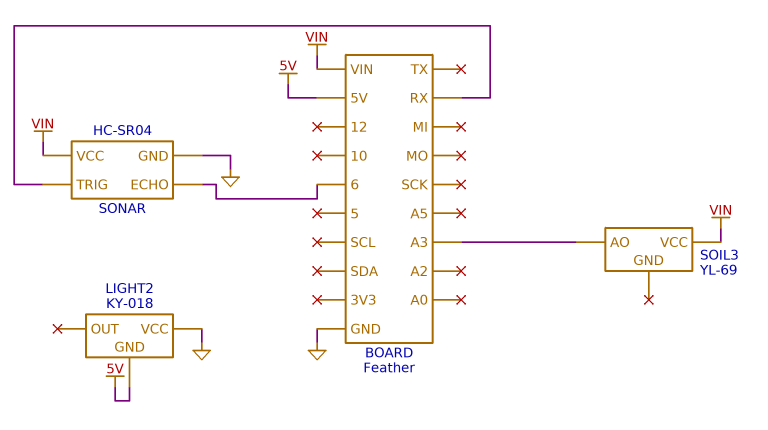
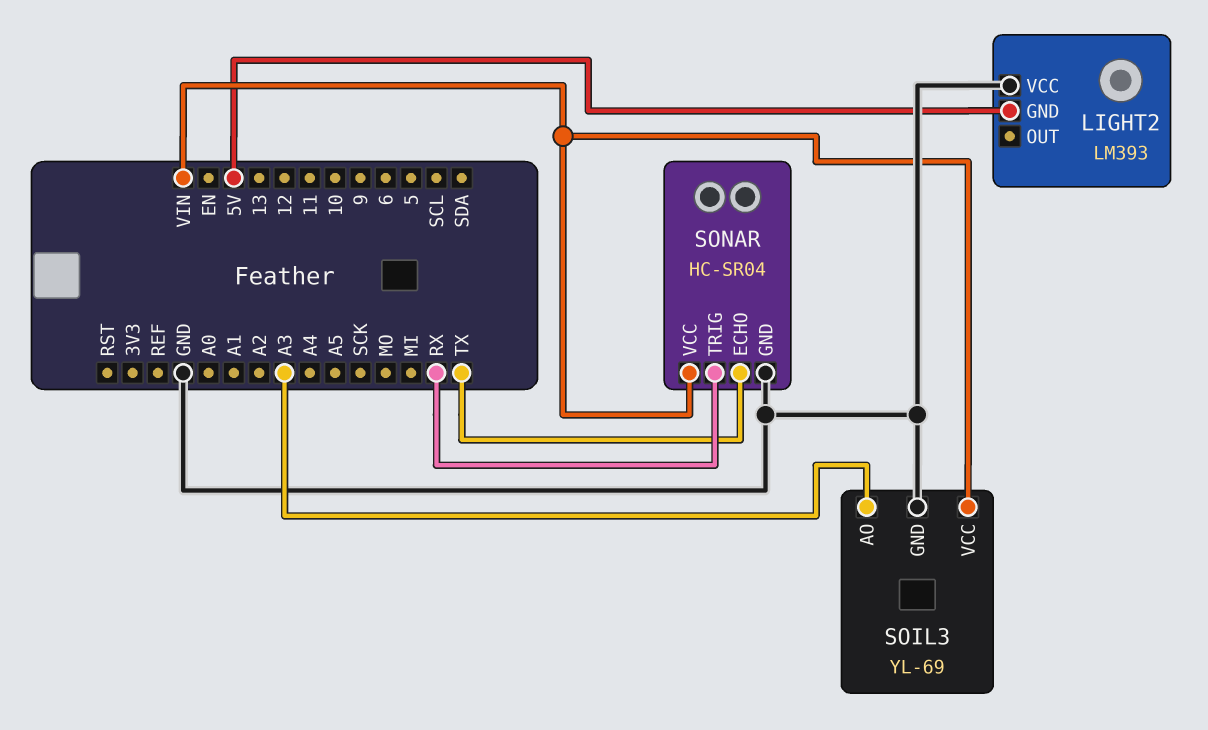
LIGHT2: KY-018 -> LM393
SOIL3 pin GND: none -> GND
SONAR pin ECHO: 6 -> TX

